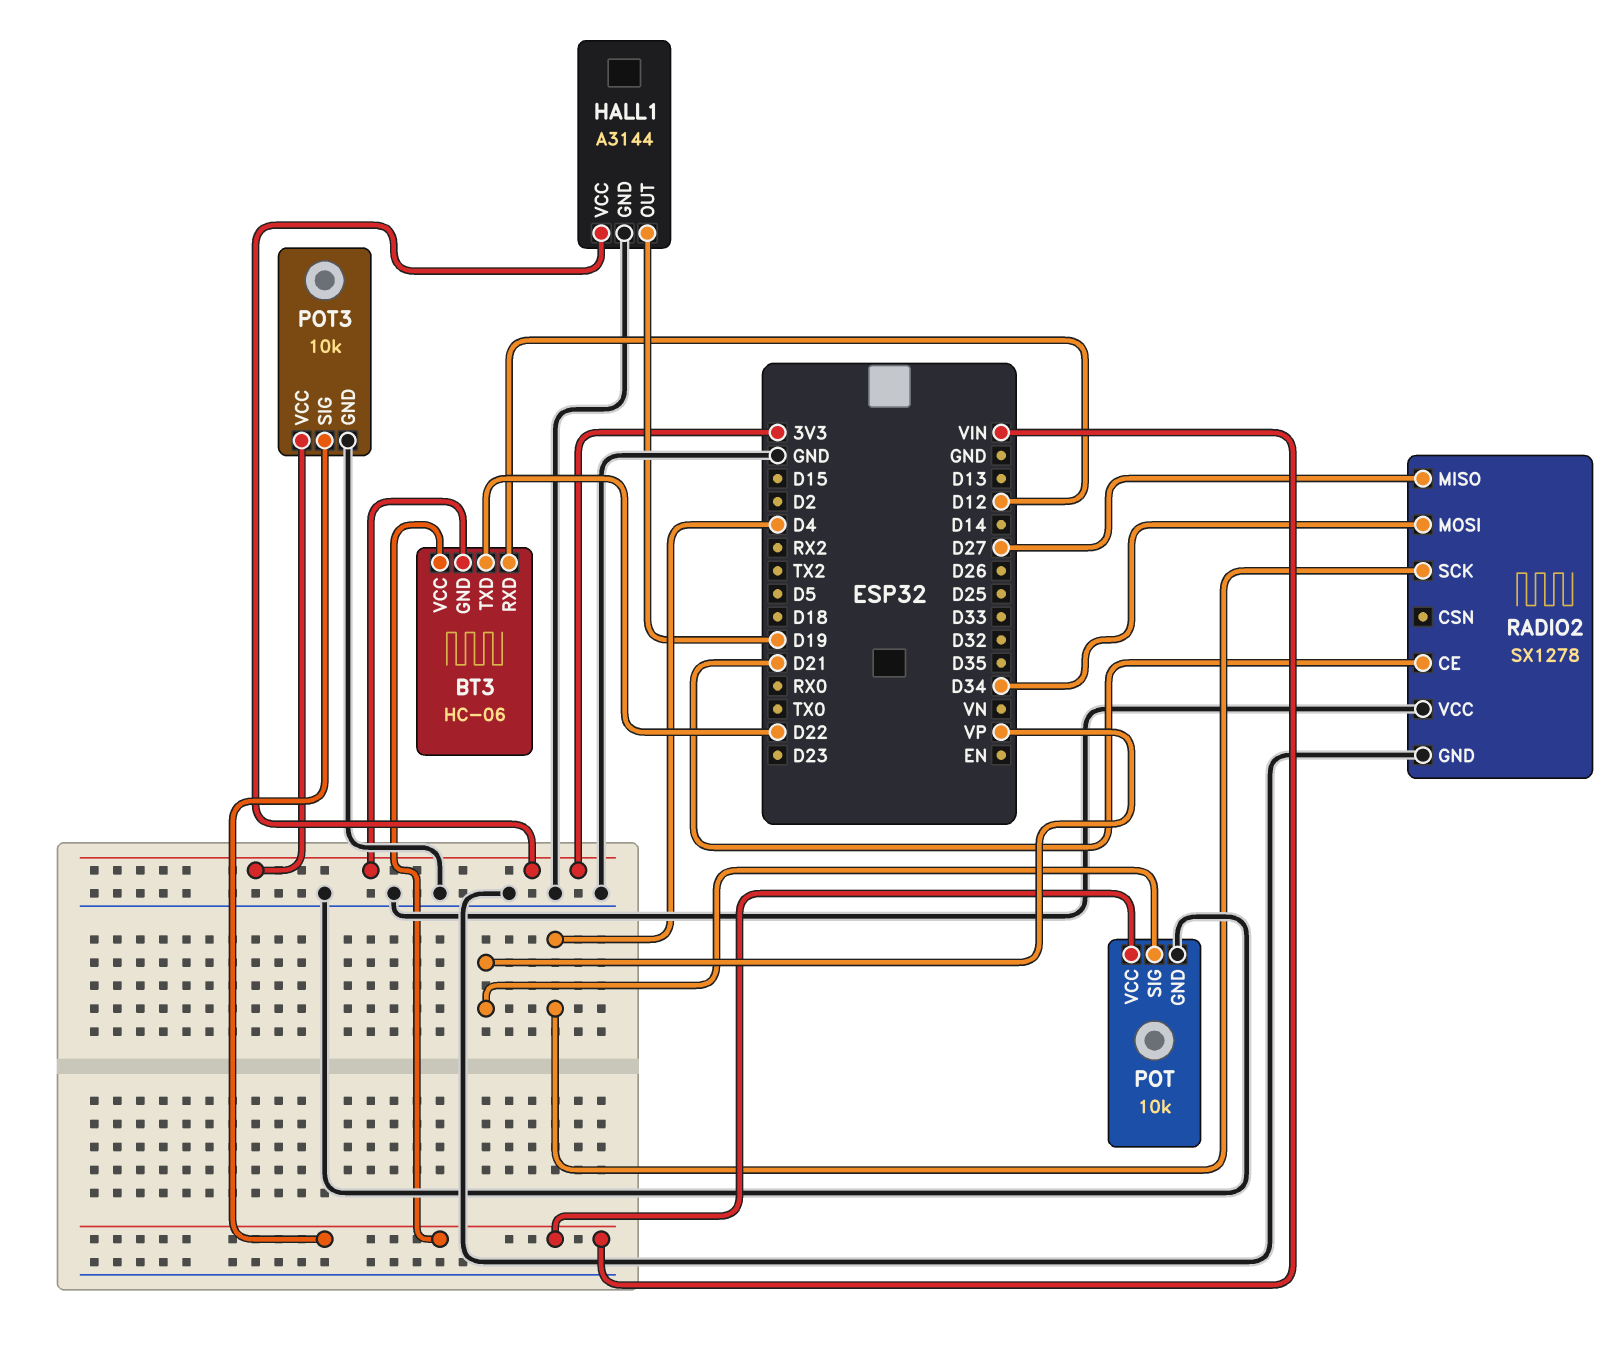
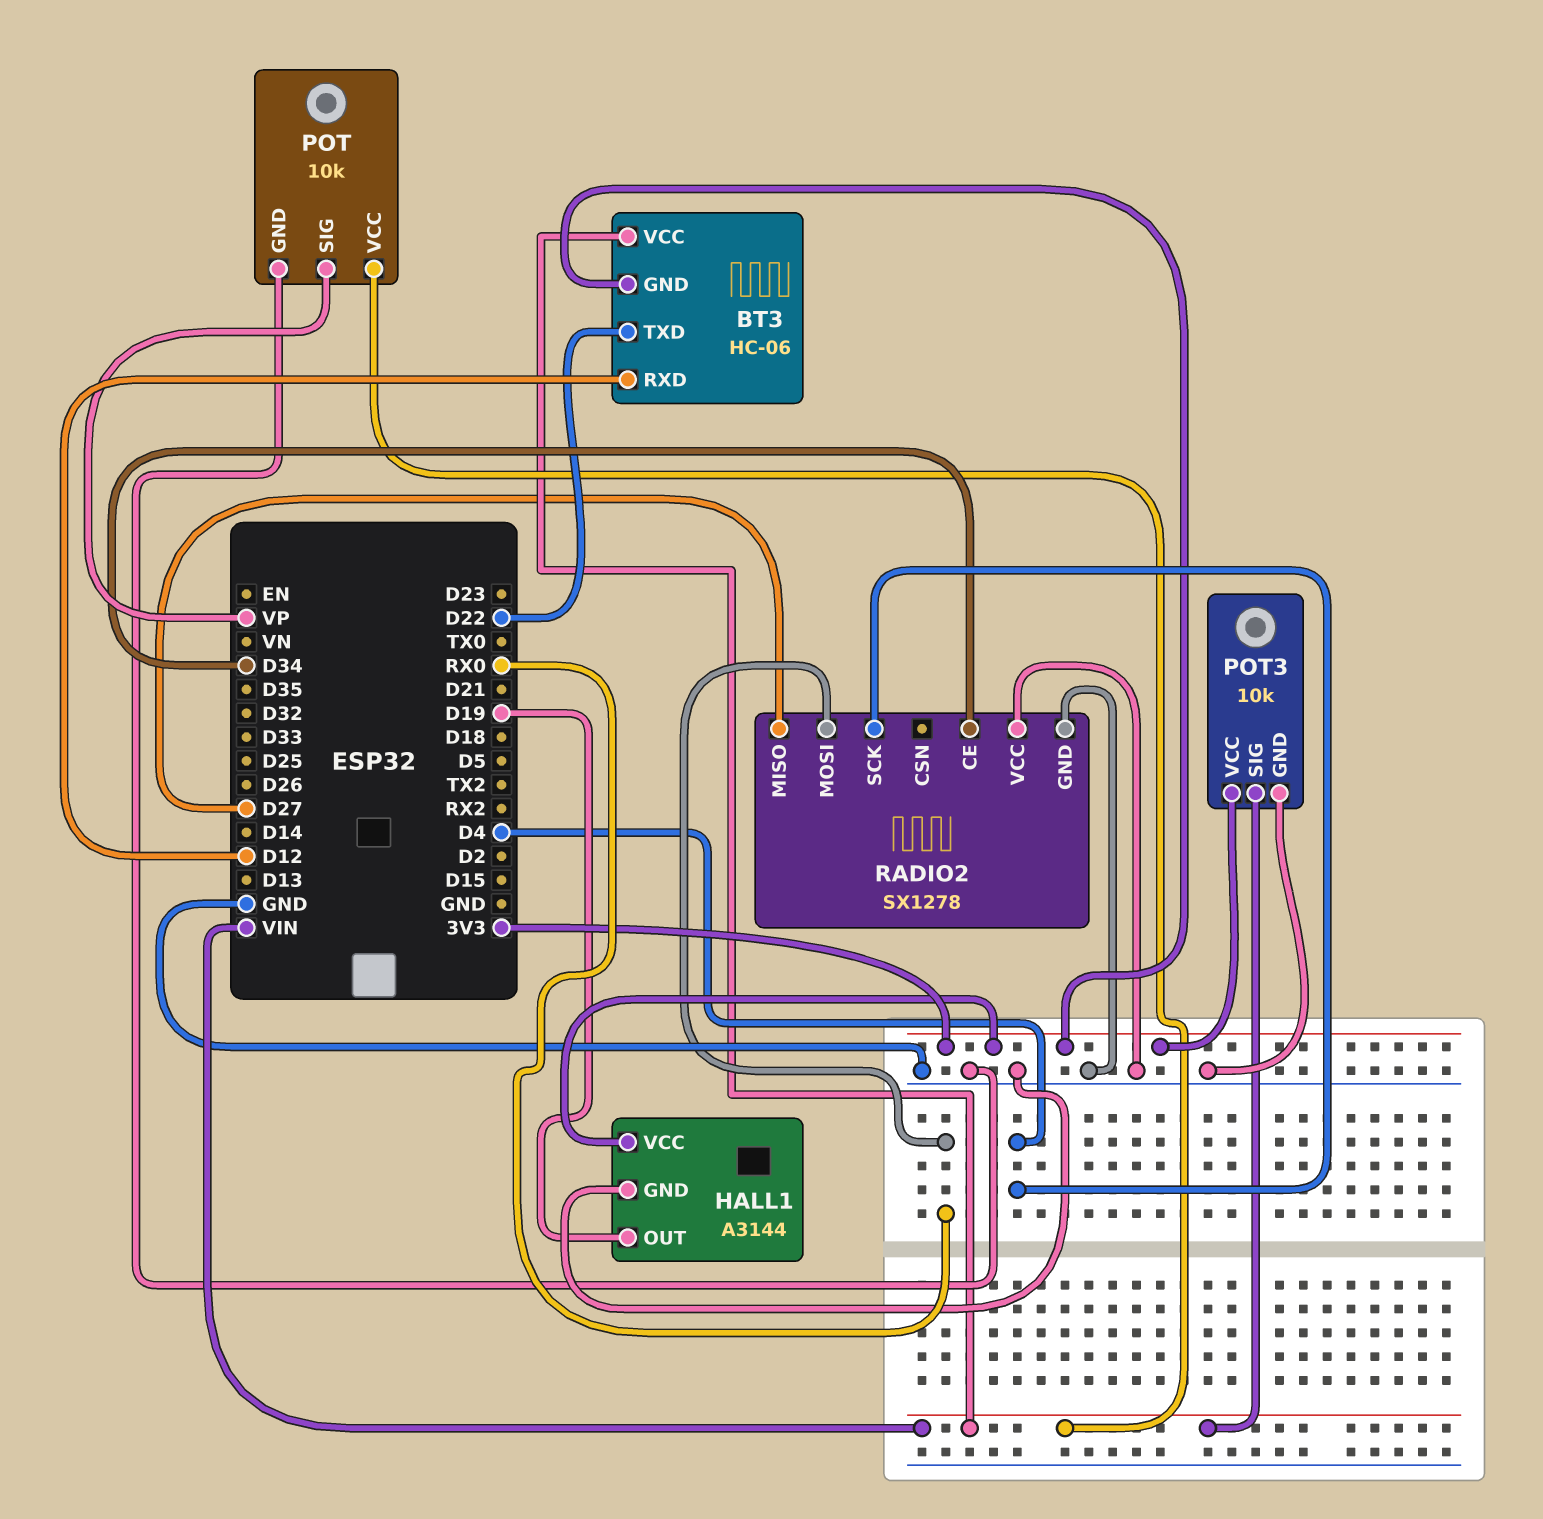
RADIO2 pin CE: D21 -> D34
RADIO2 pin MOSI: D34 -> RX0

